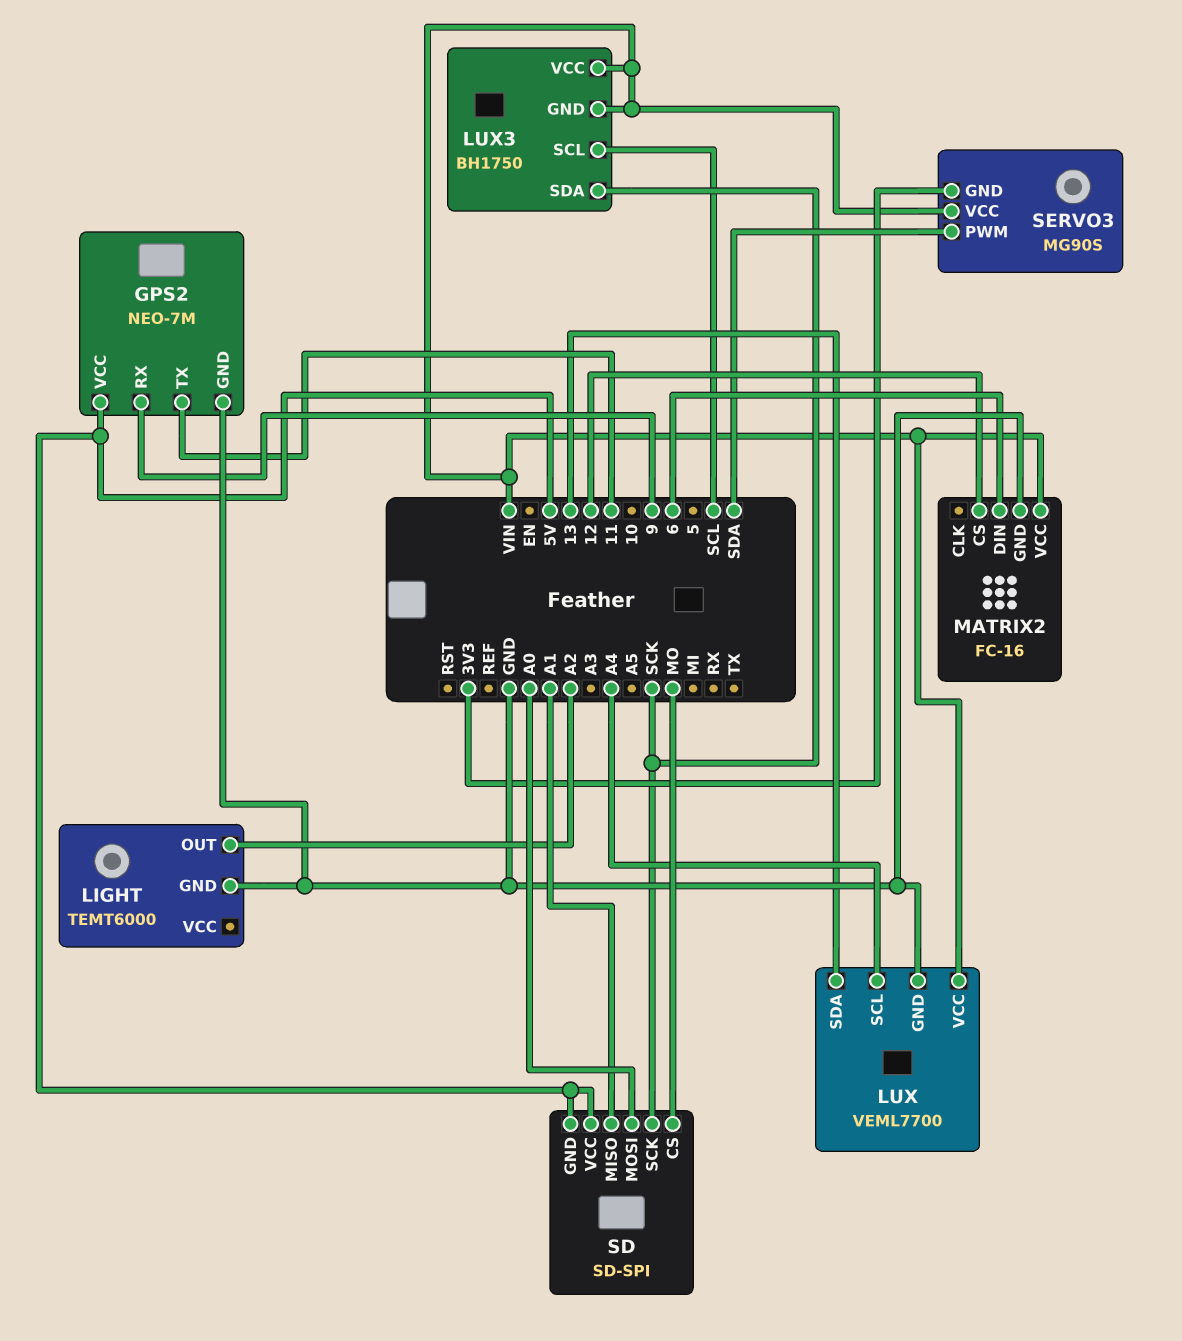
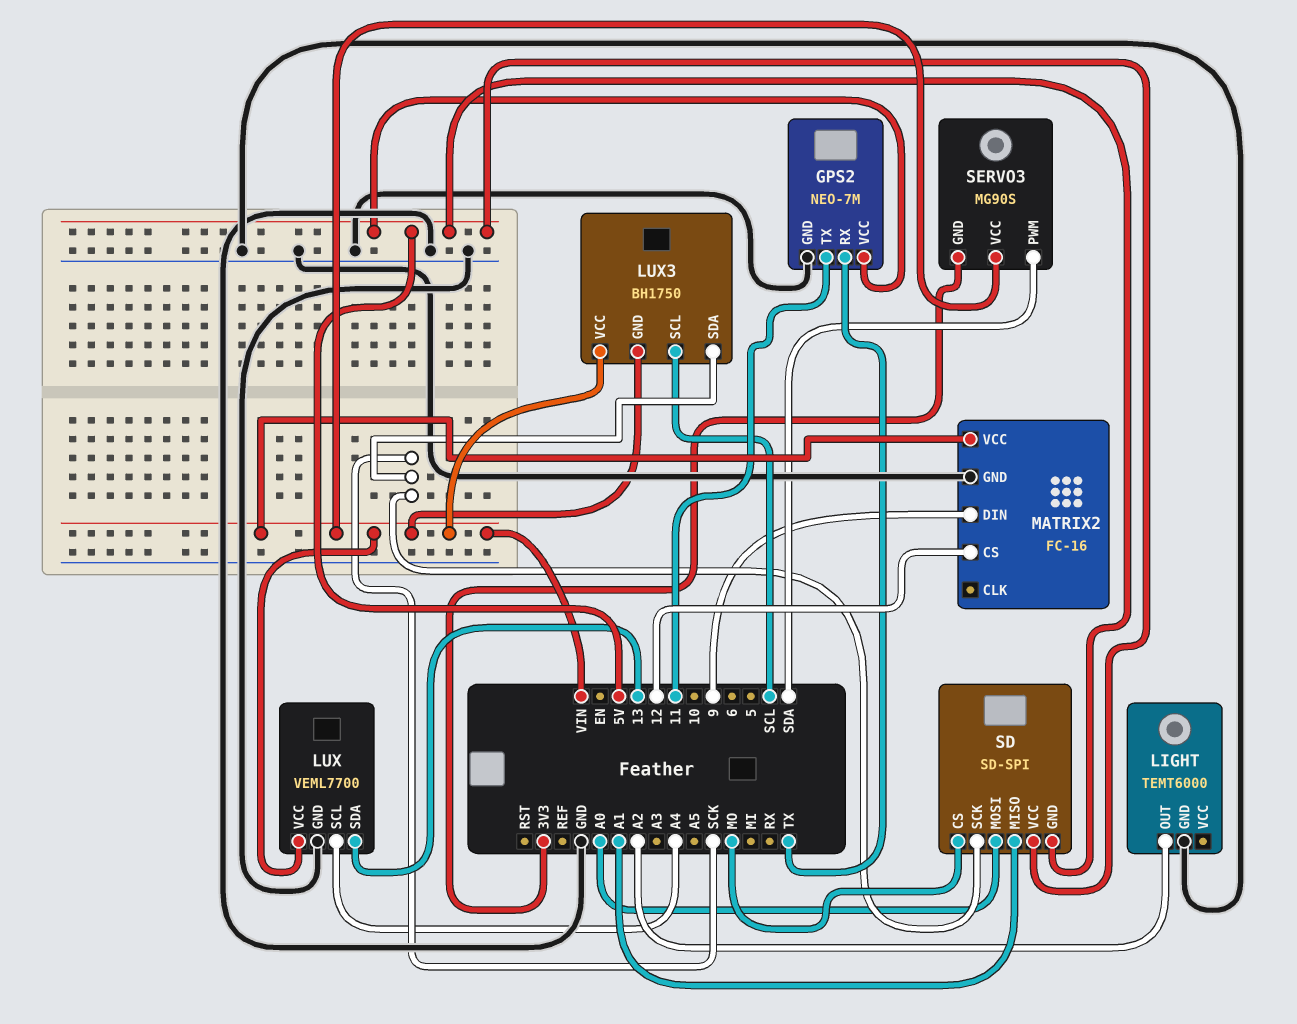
GPS2 pin RX: 9 -> TX
MATRIX2 pin DIN: 6 -> 9

